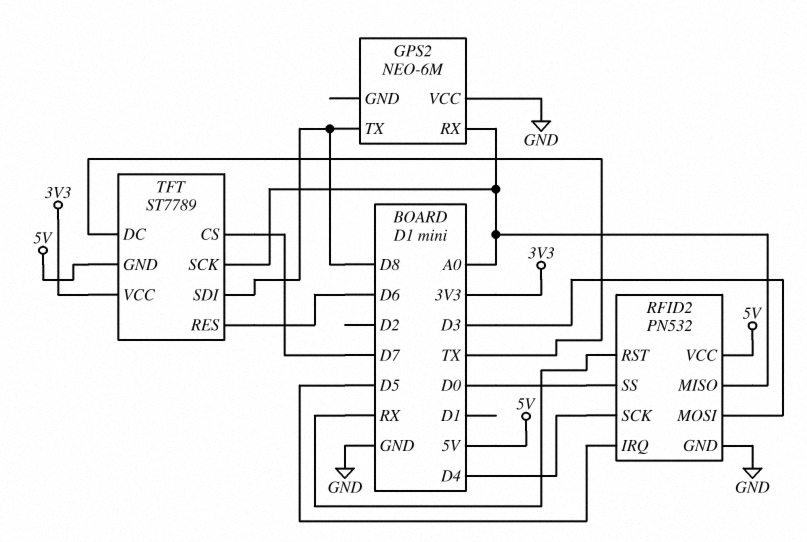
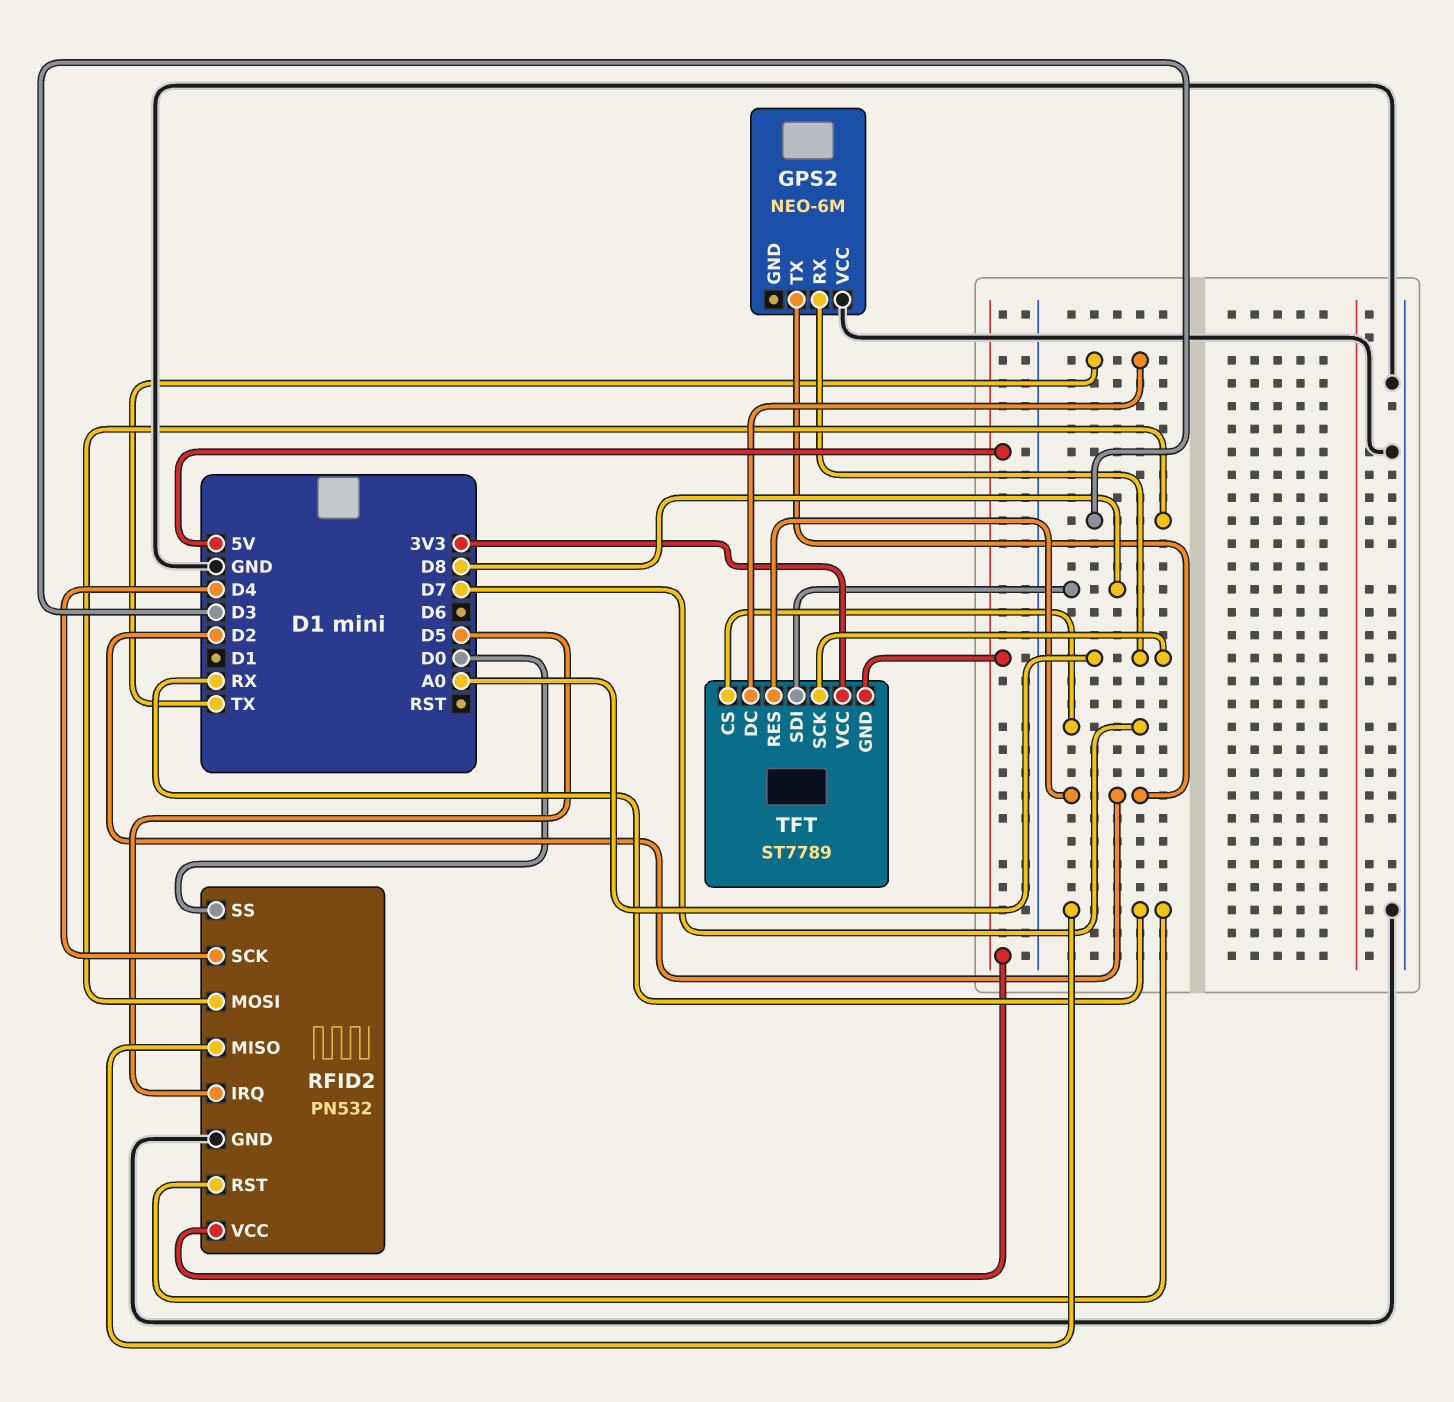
GPS2 pin TX: D8 -> D2
RFID2 pin MISO: A0 -> RX
TFT pin RES: D6 -> D2

